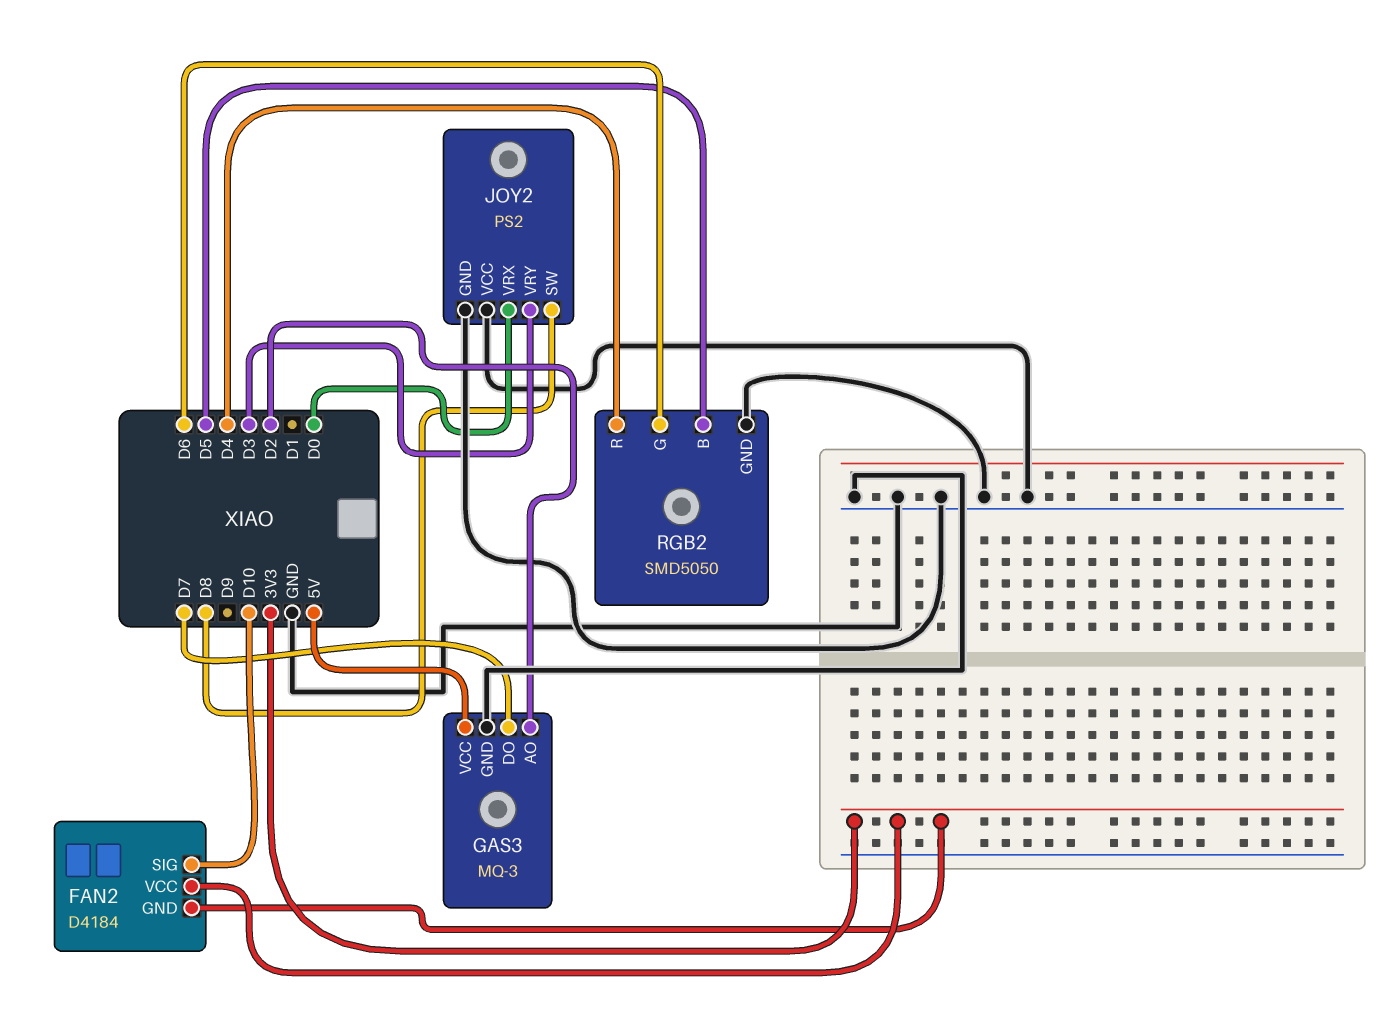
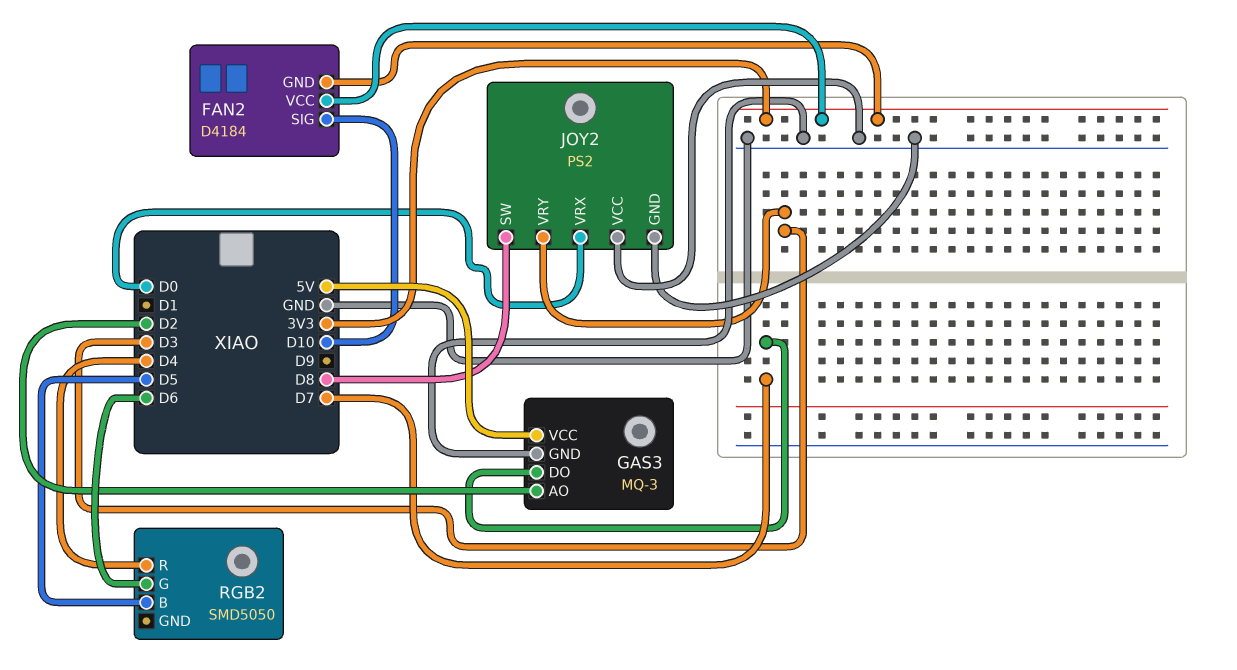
RGB2 pin GND: GND -> none

